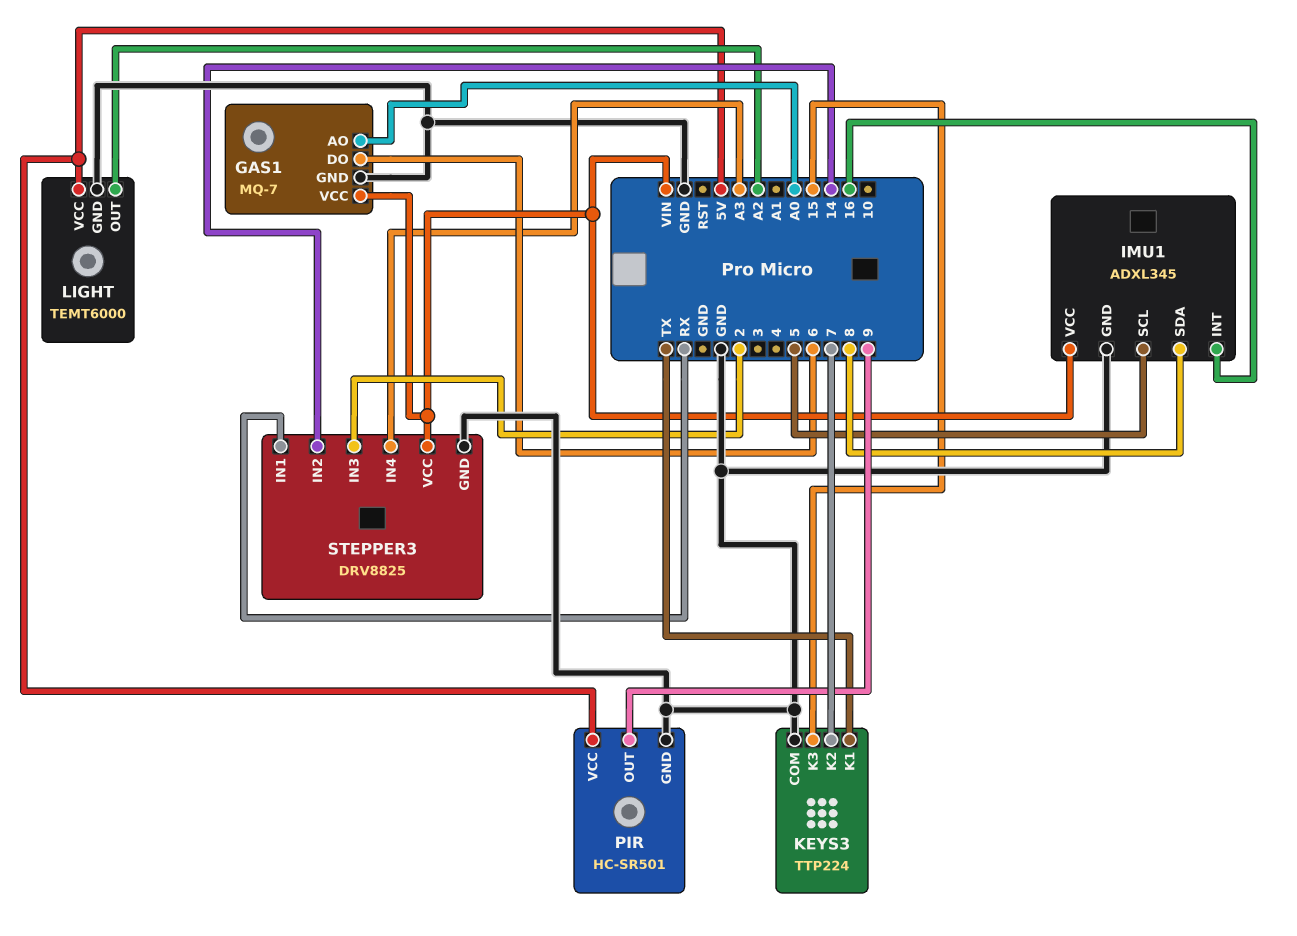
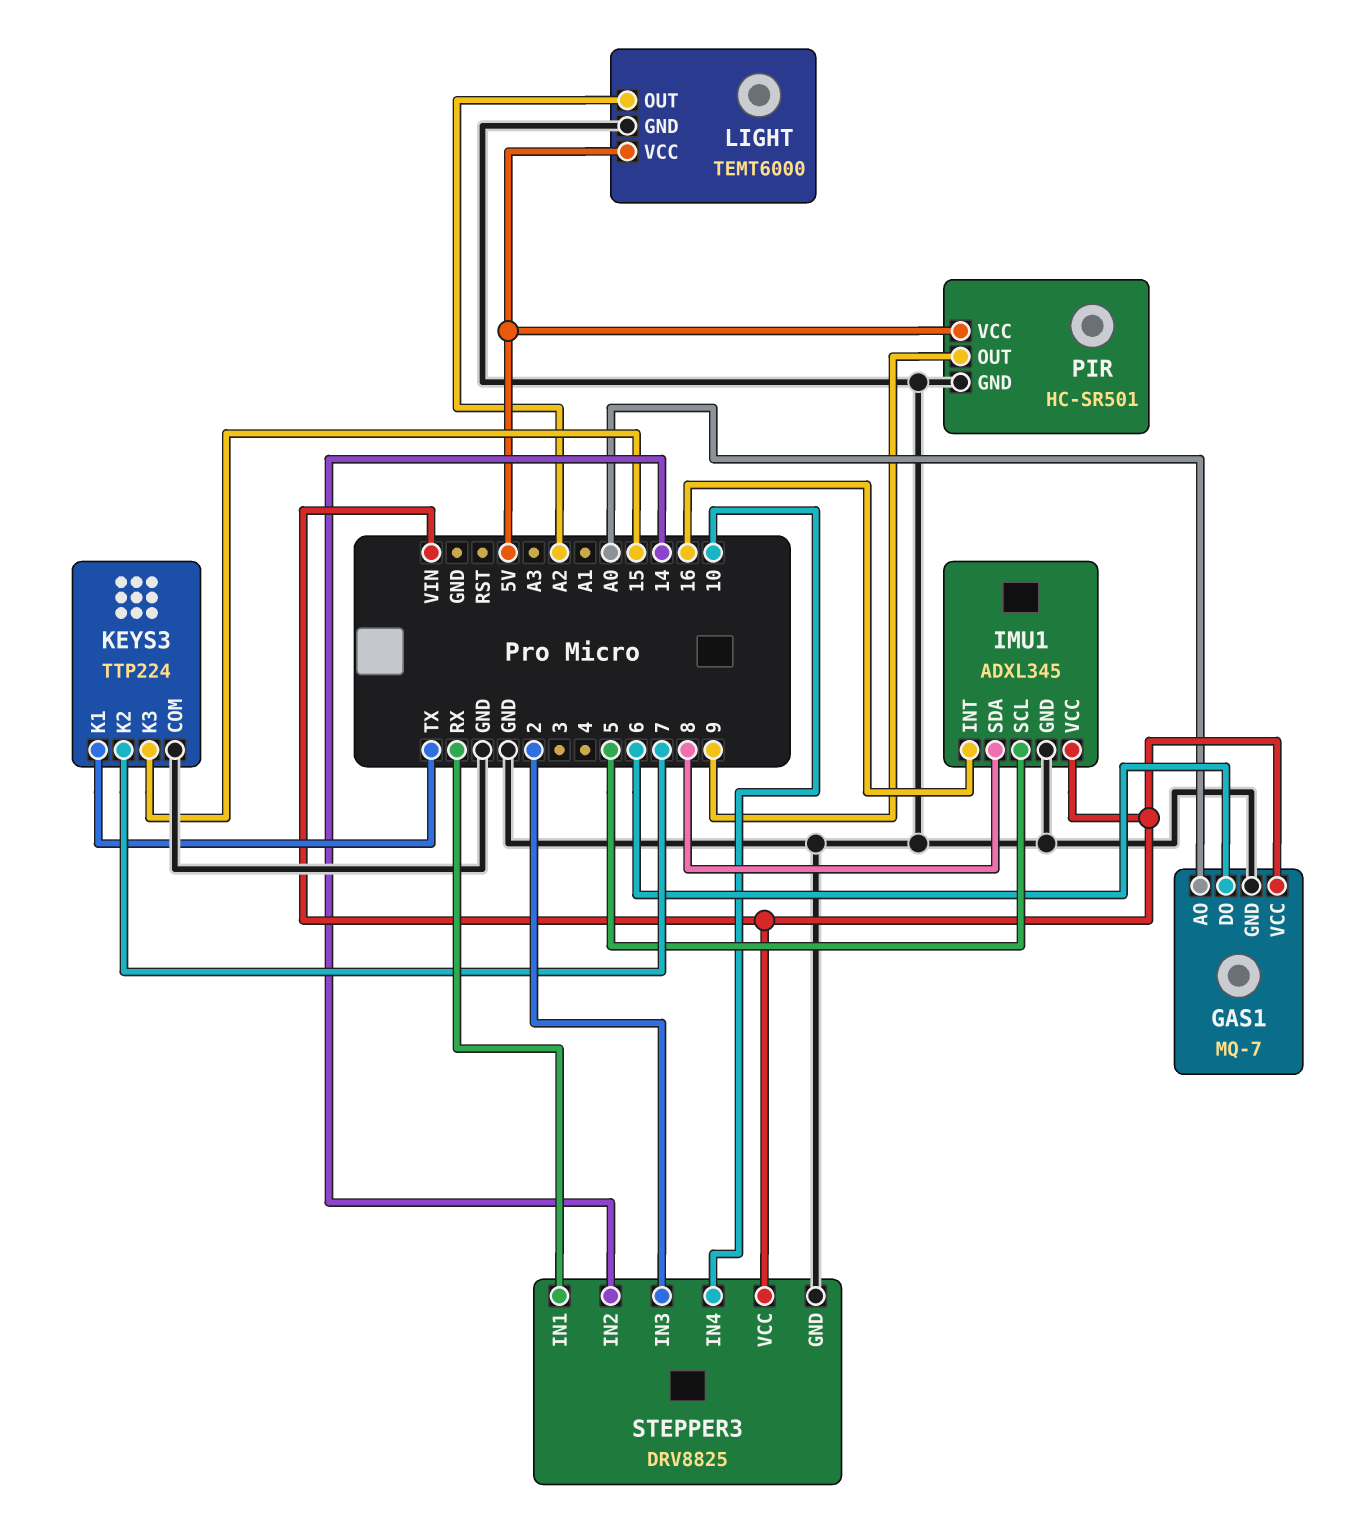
STEPPER3 pin IN4: A3 -> 10

